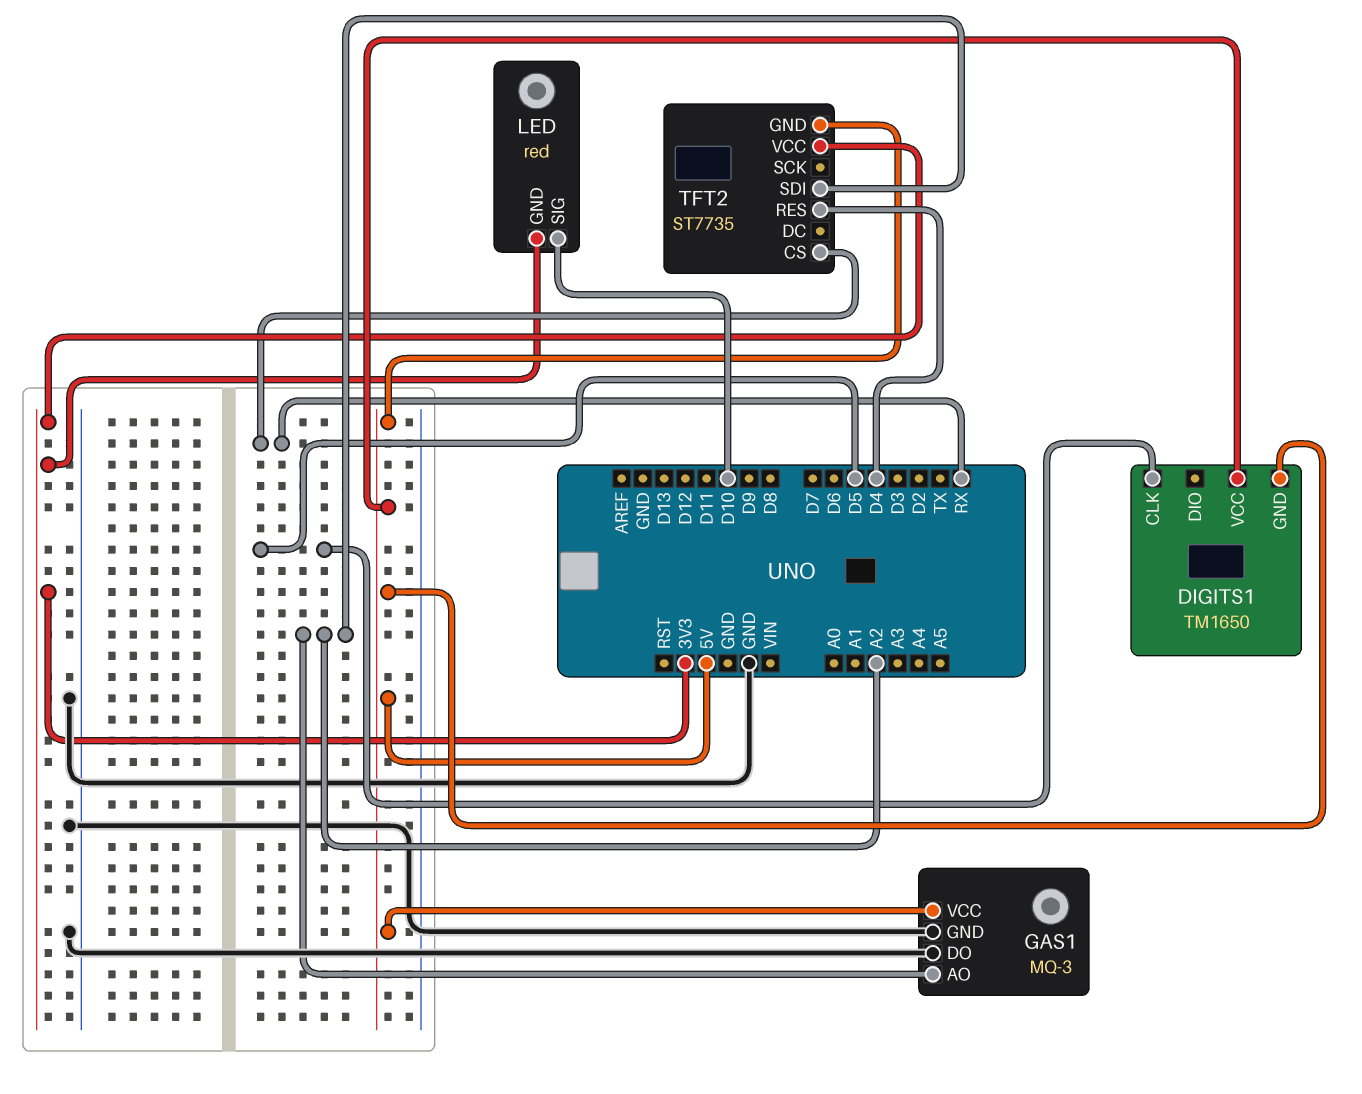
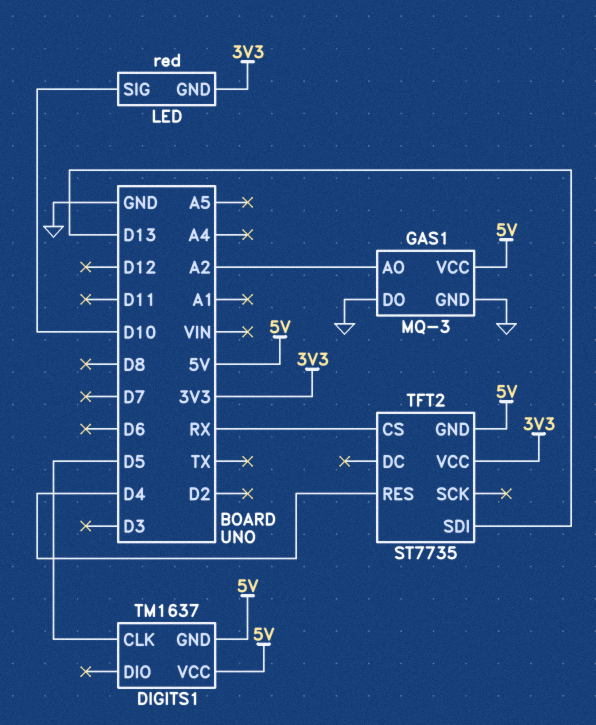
DIGITS1: TM1650 -> TM1637
TFT2 pin SDI: A2 -> D13

